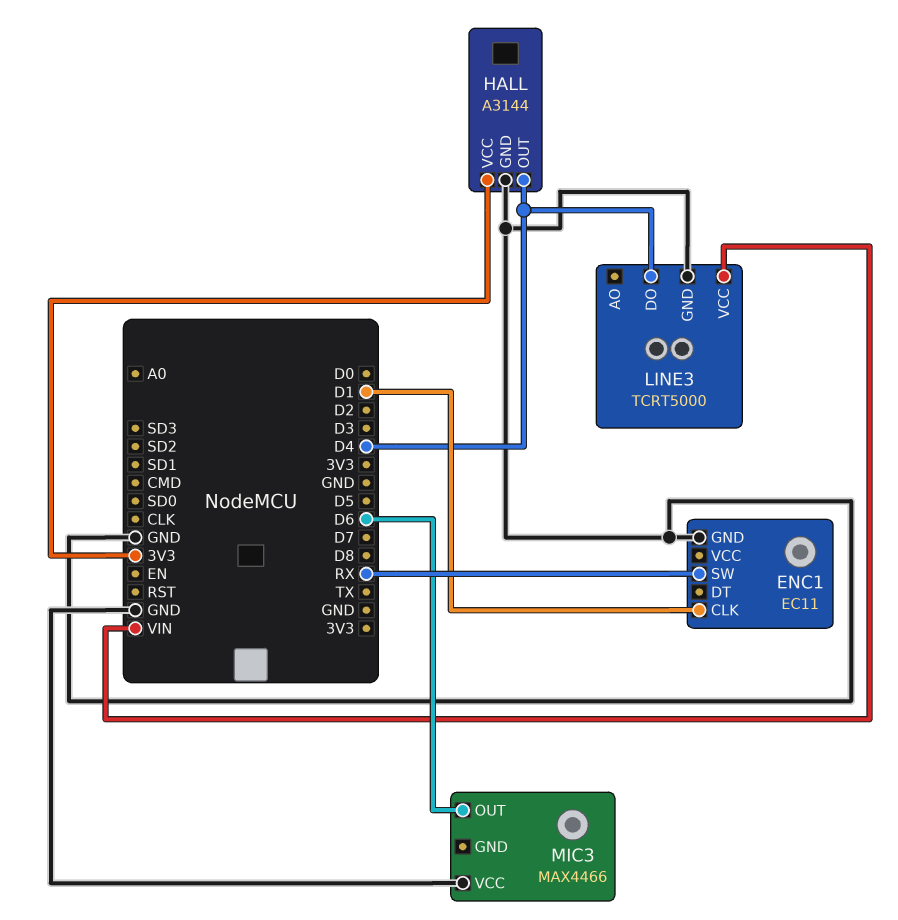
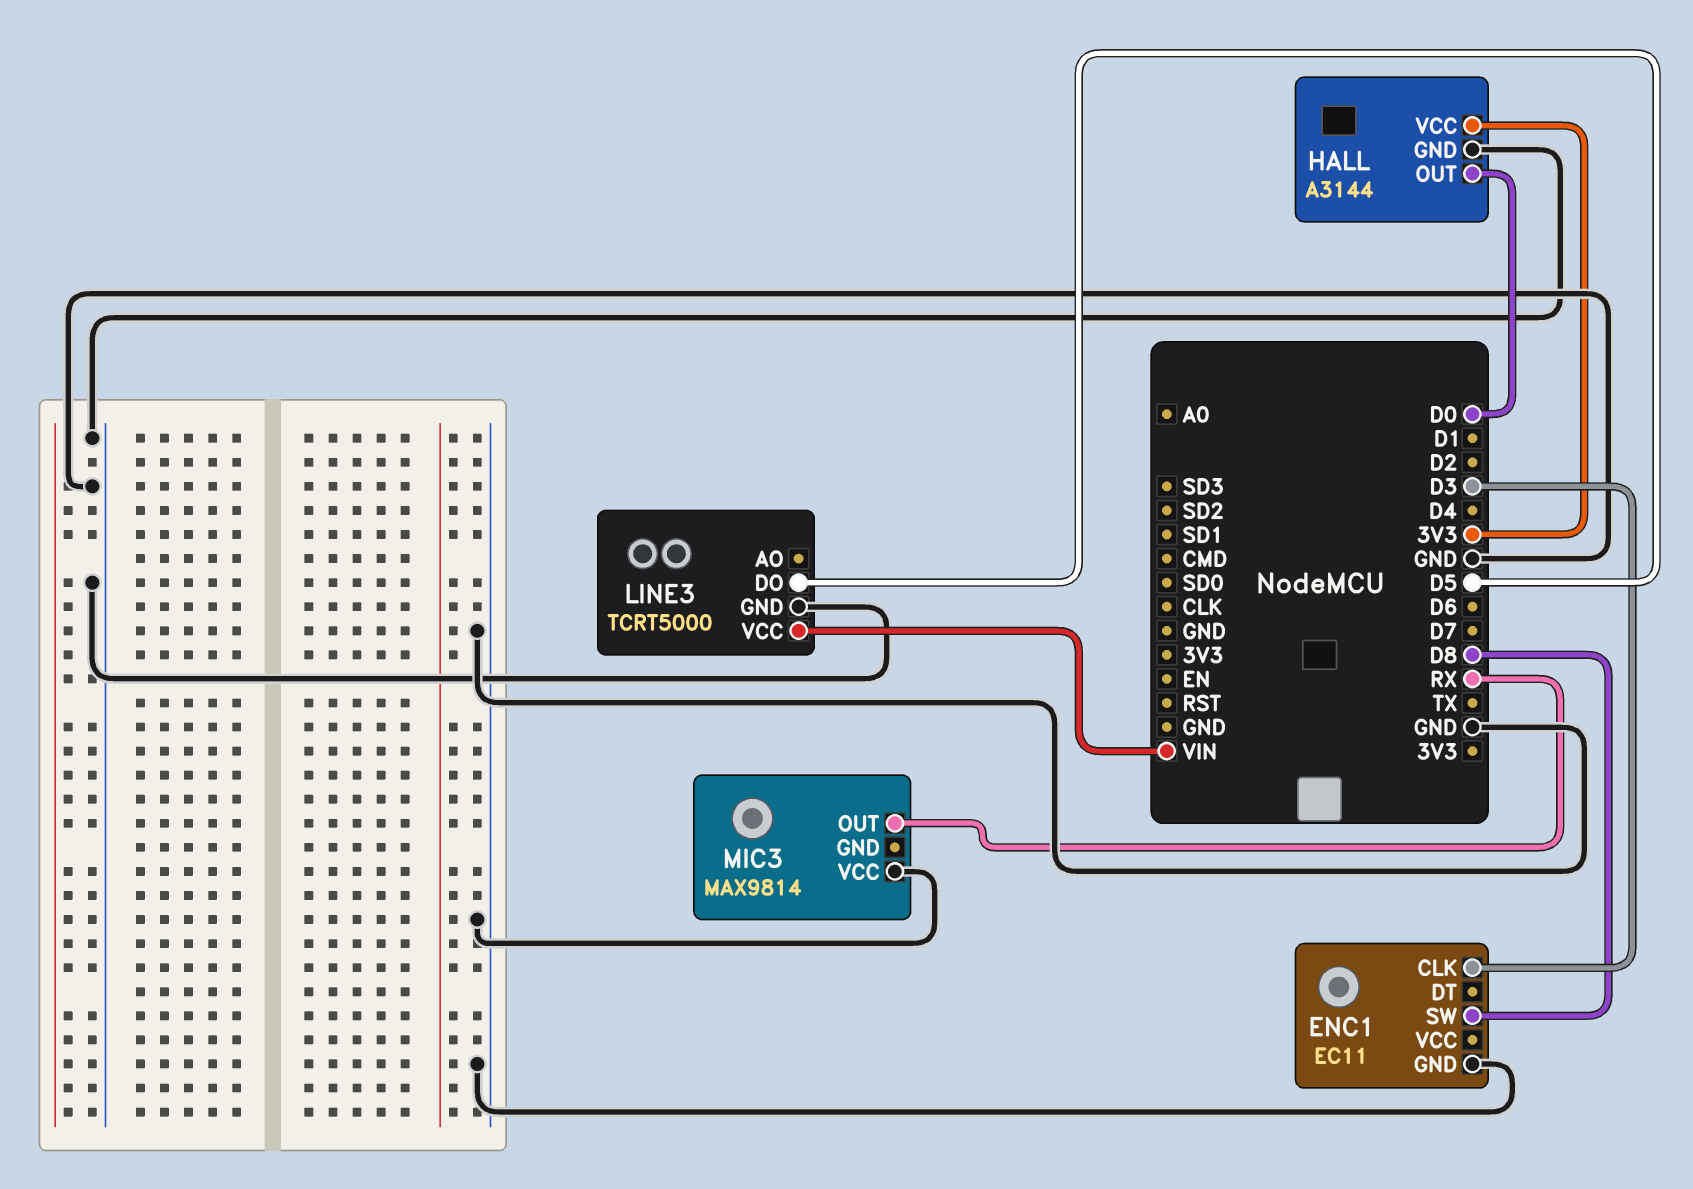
ENC1 pin CLK: D1 -> D3
ENC1 pin SW: RX -> D8
HALL pin OUT: D4 -> D0
LINE3 pin DO: D4 -> D5
MIC3: MAX4466 -> MAX9814
MIC3 pin OUT: D6 -> RX

